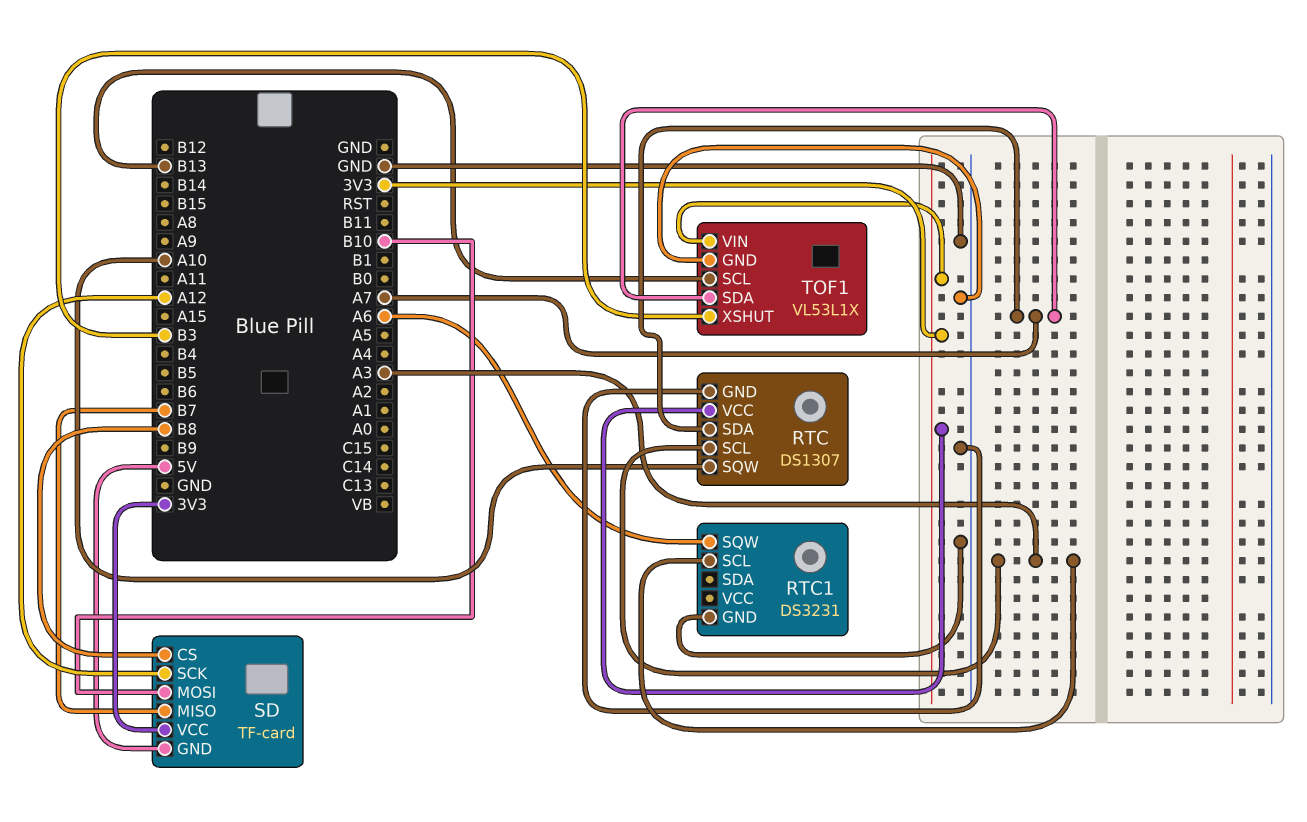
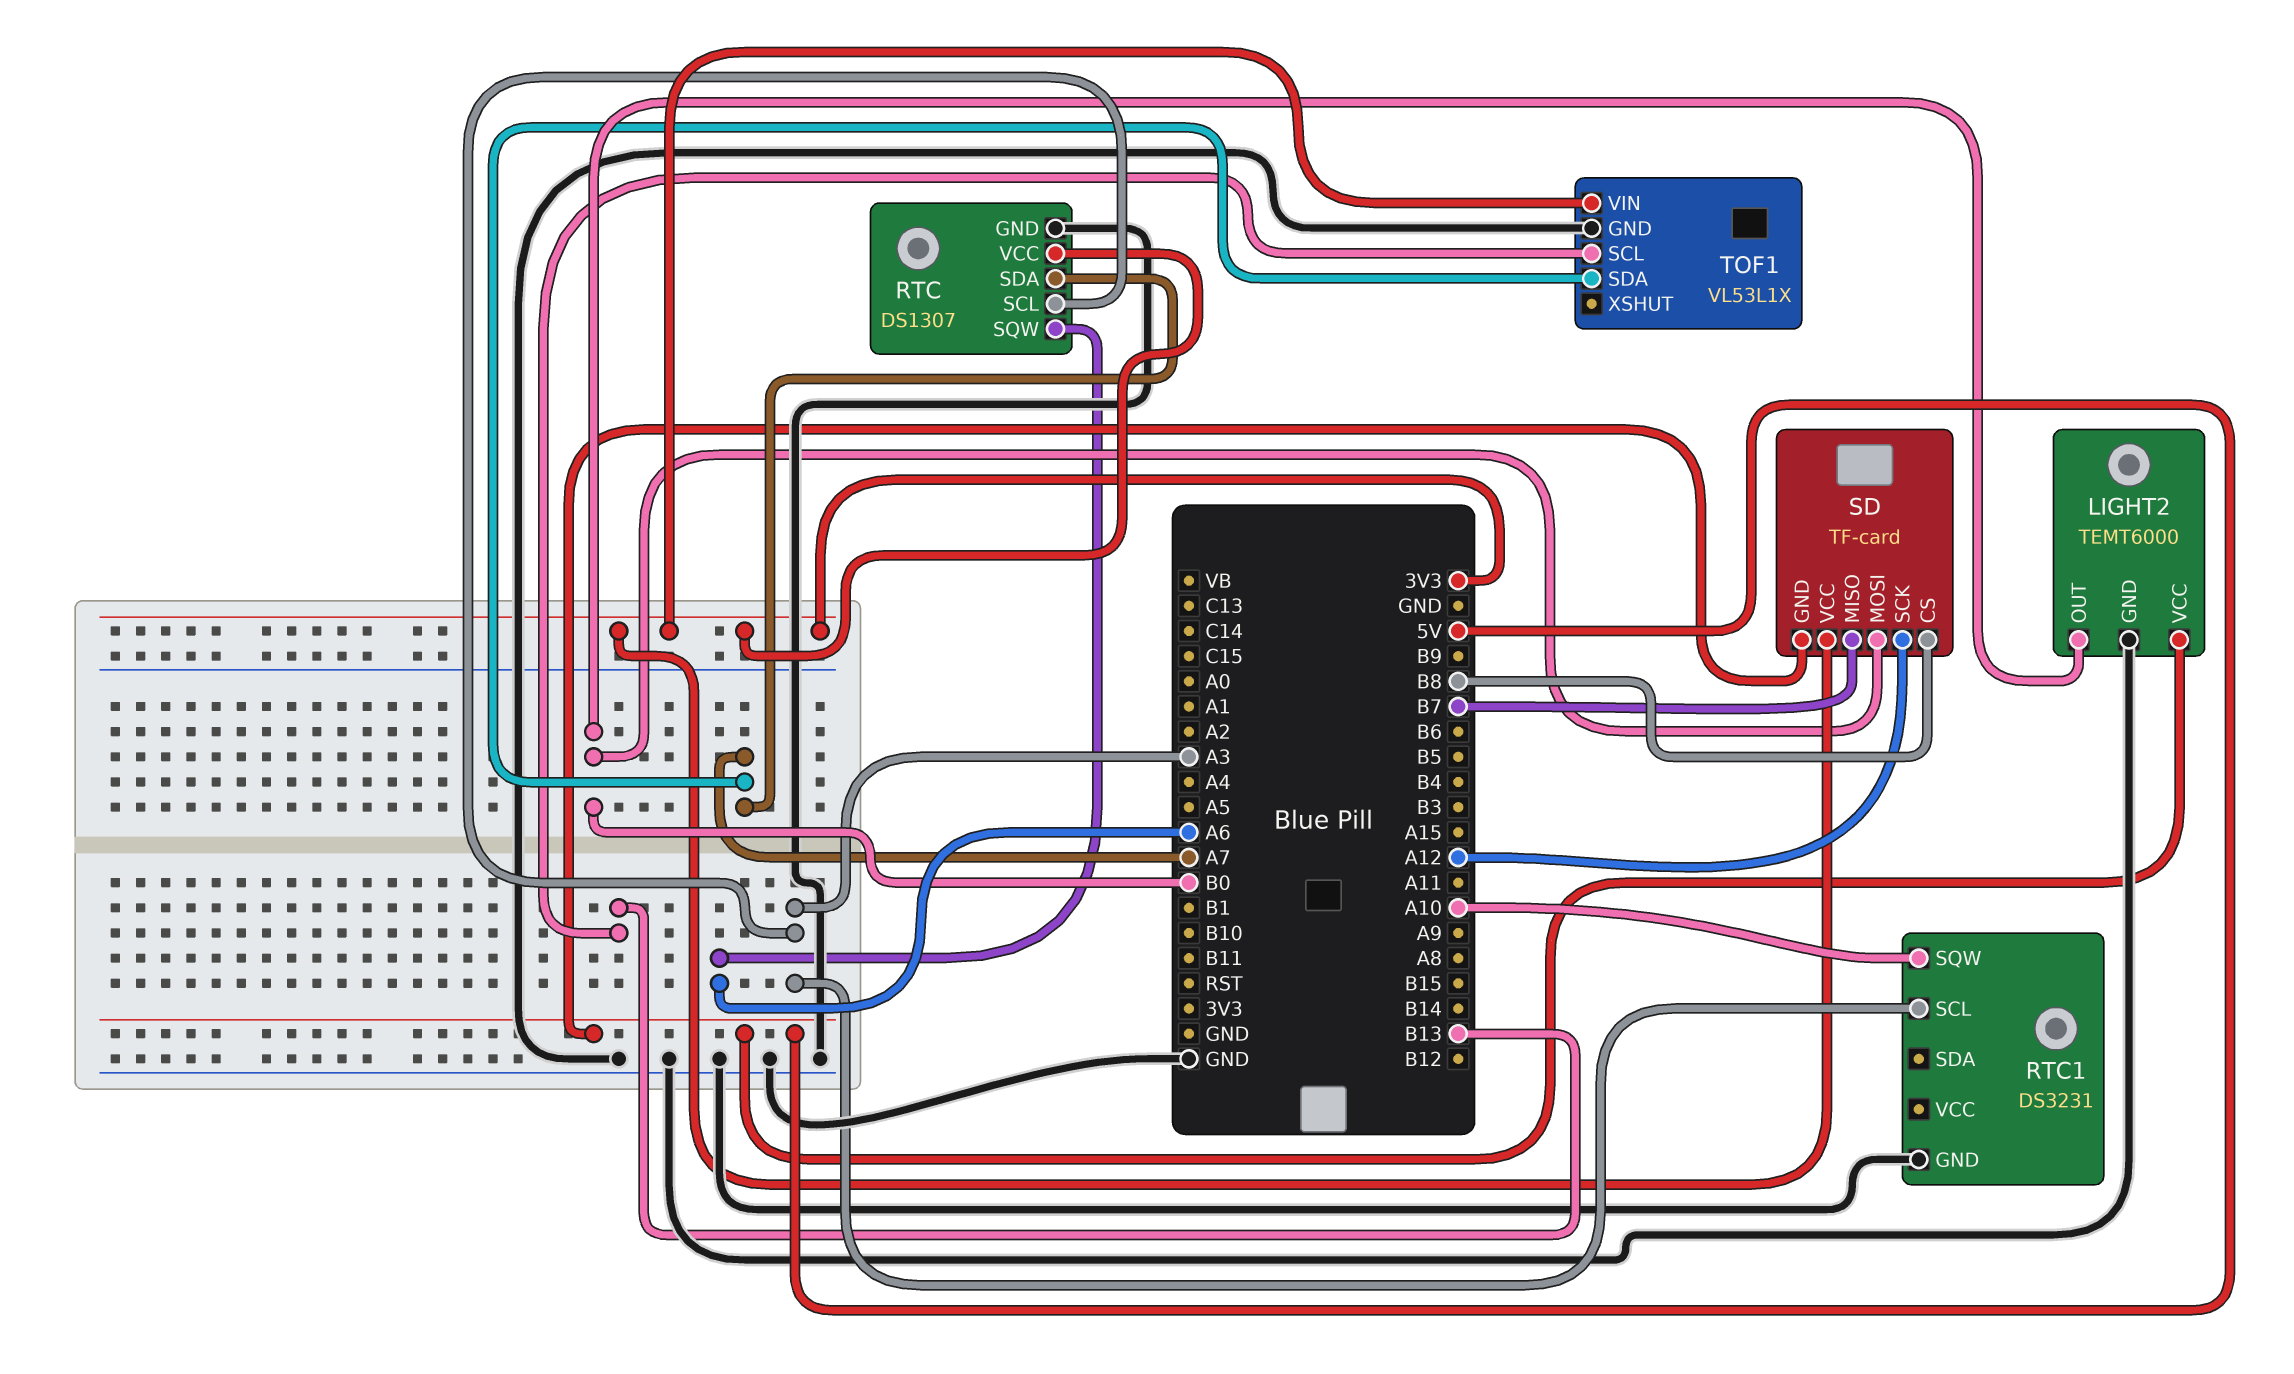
LIGHT2: none -> TEMT6000
LIGHT2 pin GND: none -> GND
LIGHT2 pin OUT: none -> B0
LIGHT2 pin VCC: none -> 5V
RTC pin SQW: A10 -> A6
RTC1 pin SQW: A6 -> A10
SD pin MOSI: B10 -> B0
TOF1 pin XSHUT: B3 -> none

